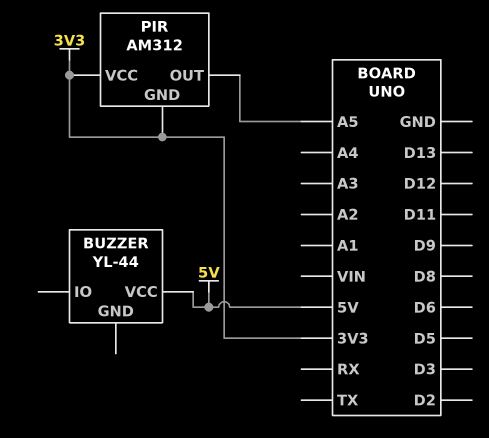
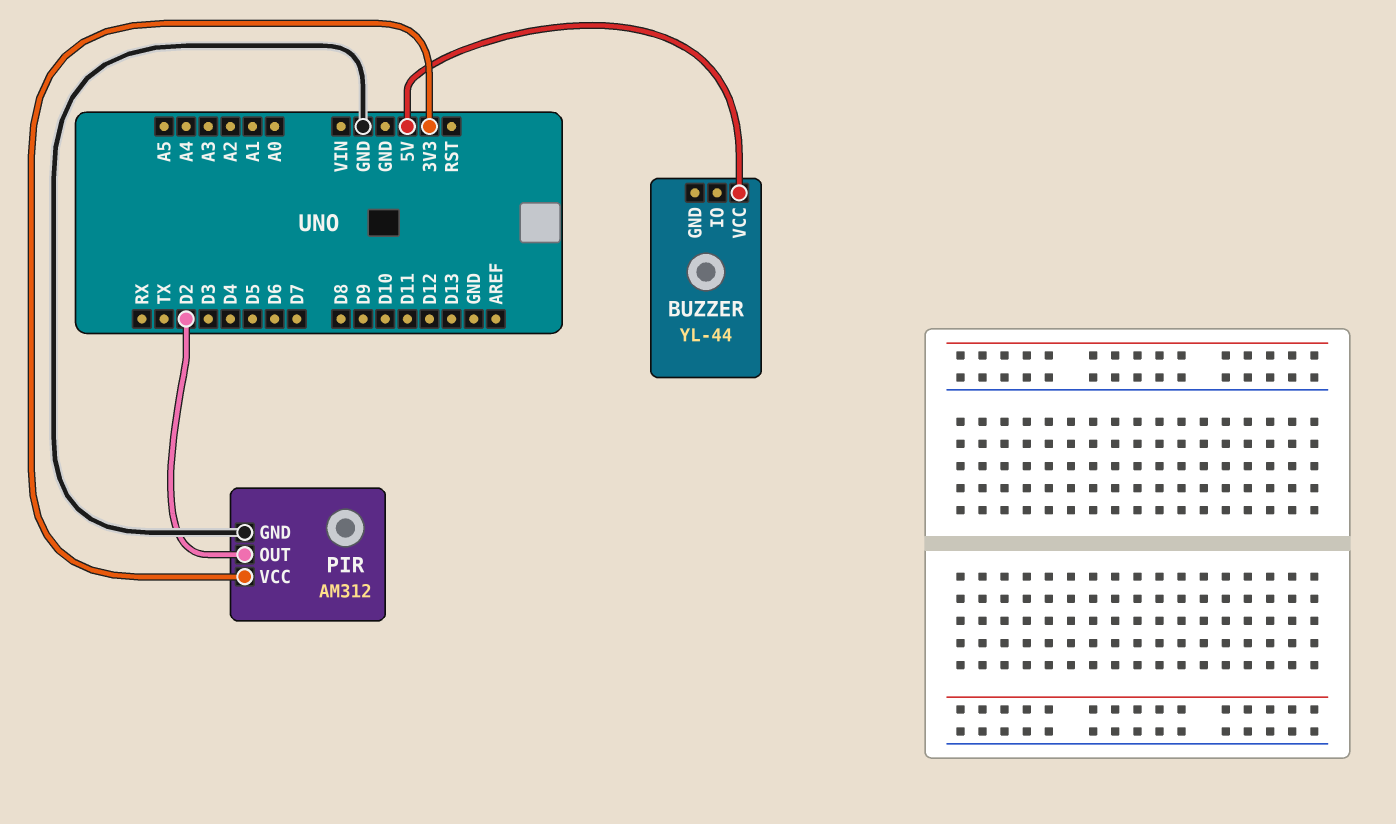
PIR pin GND: 3V3 -> GND
PIR pin OUT: A5 -> D2

